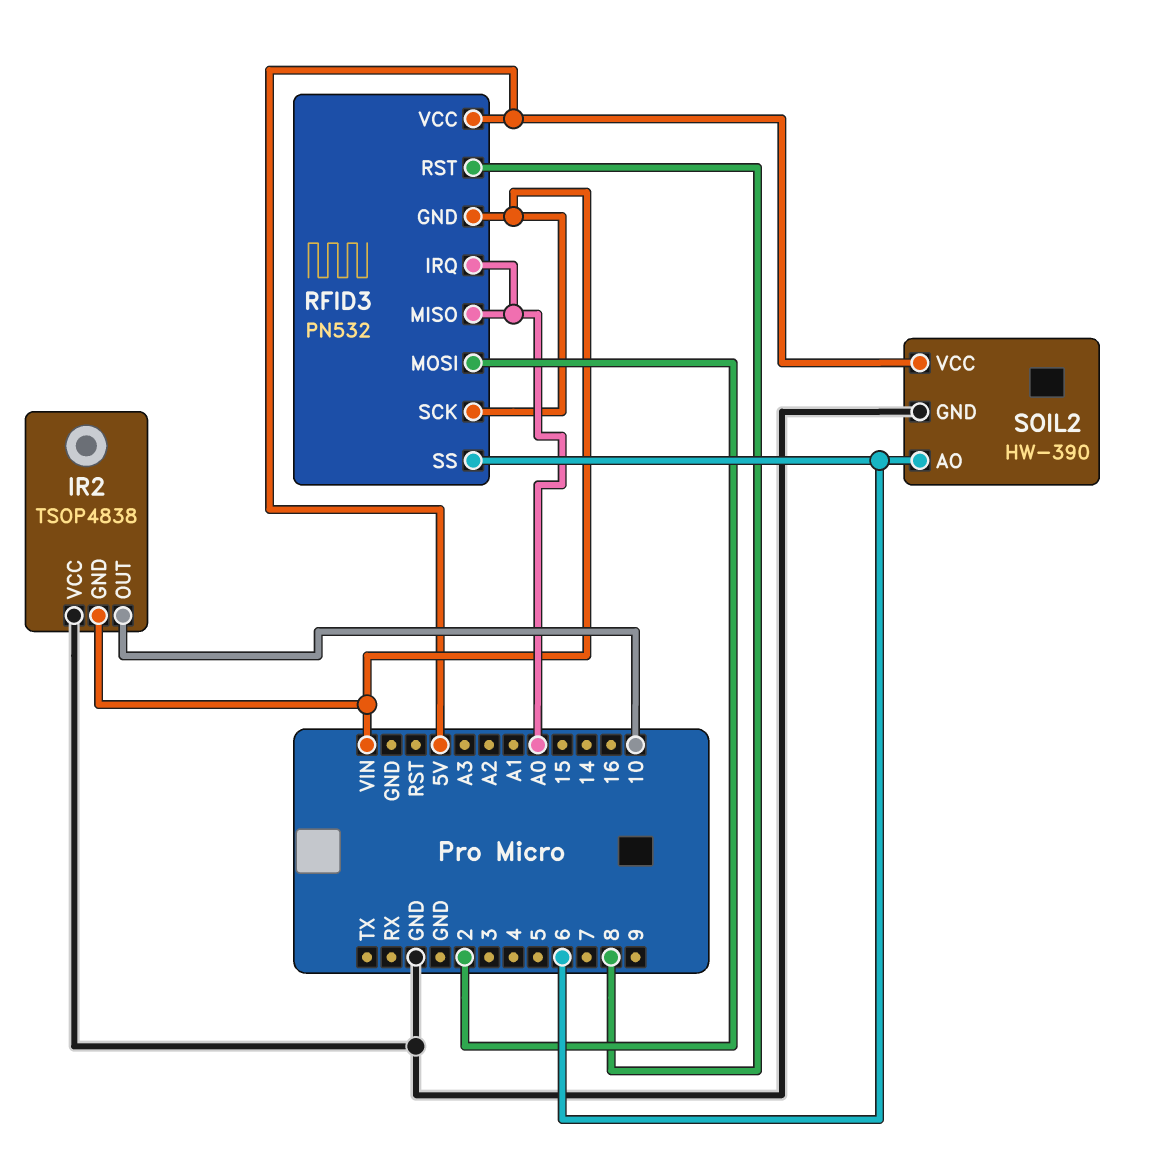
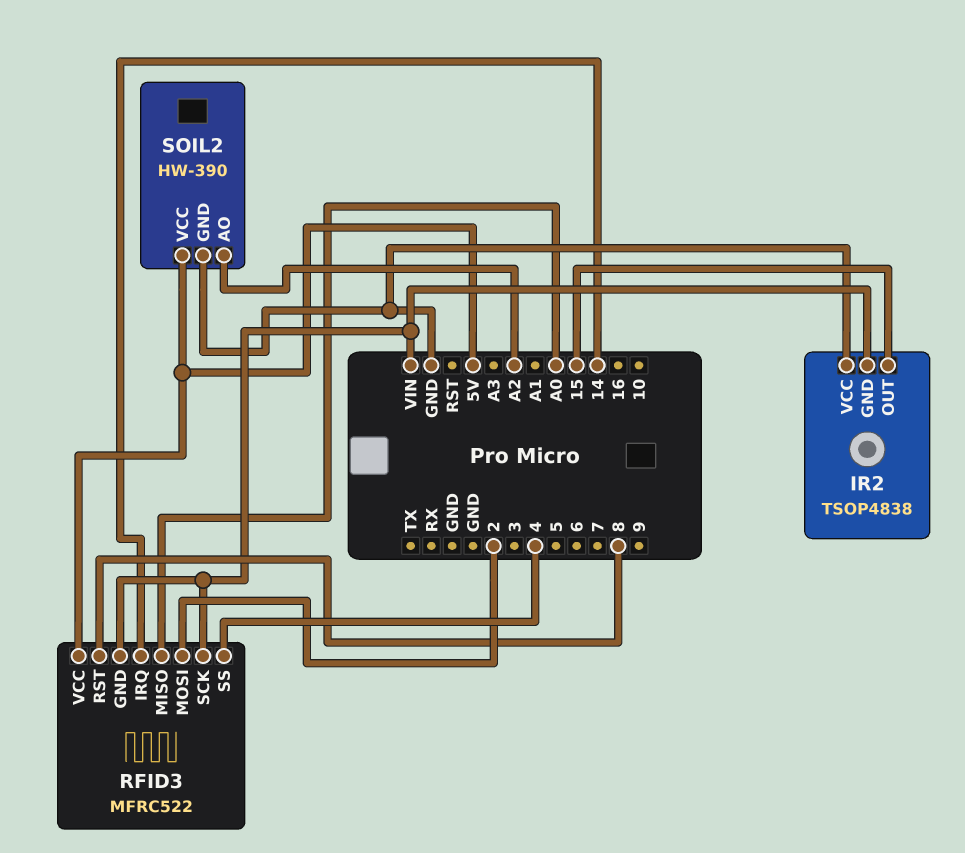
IR2 pin OUT: 10 -> 15
RFID3: PN532 -> MFRC522
RFID3 pin IRQ: A0 -> 14
RFID3 pin SS: 6 -> 4
SOIL2 pin AO: 6 -> A2

